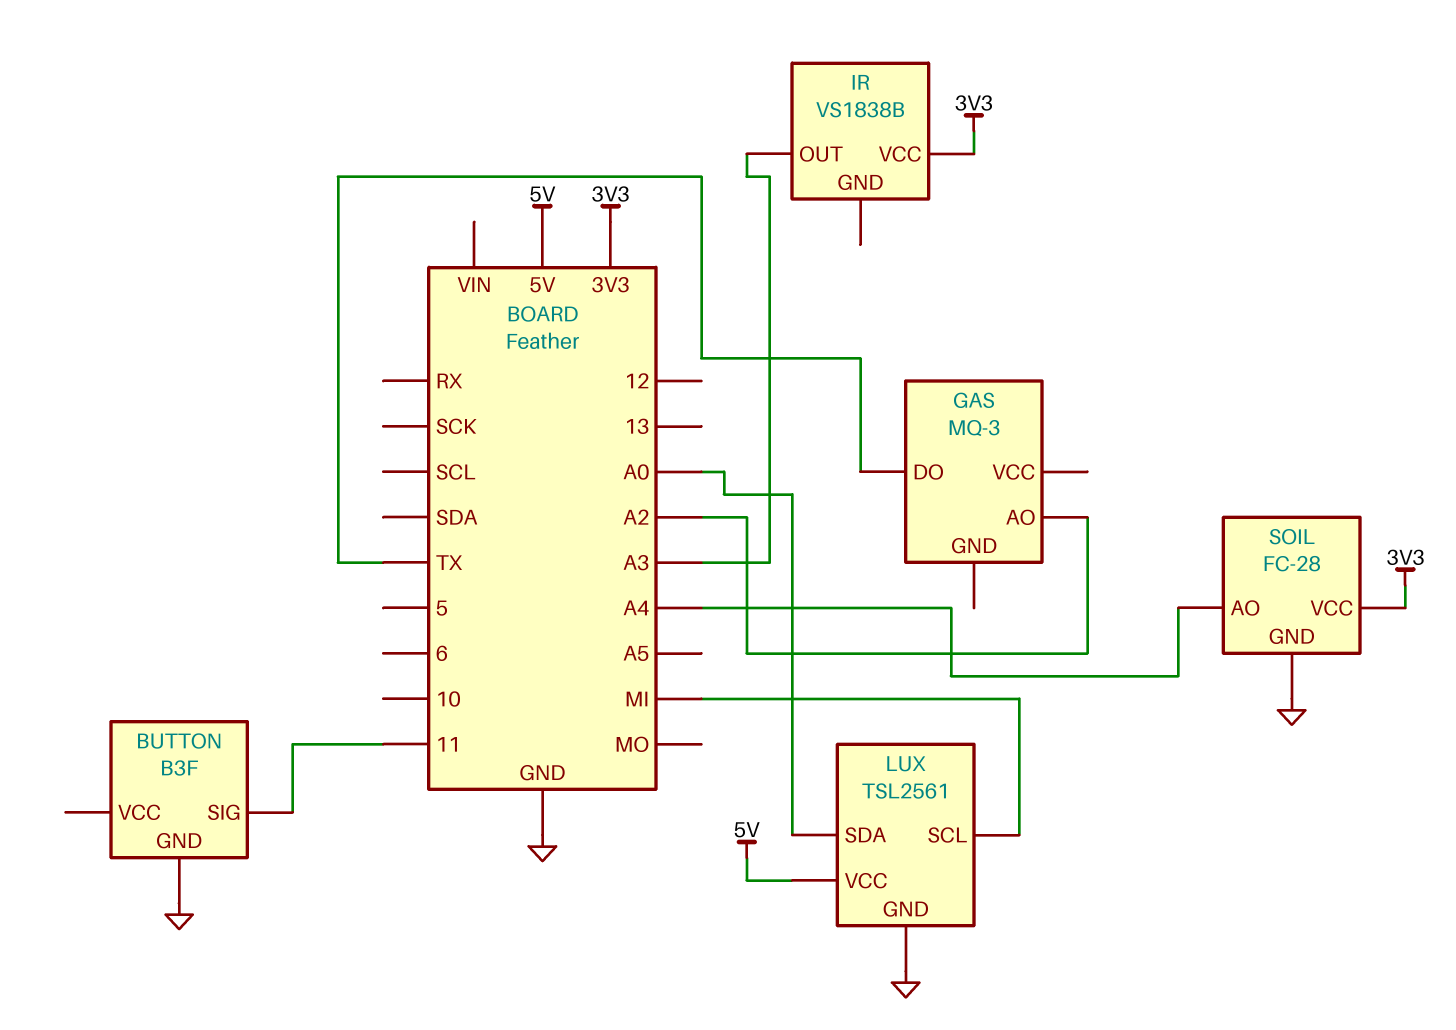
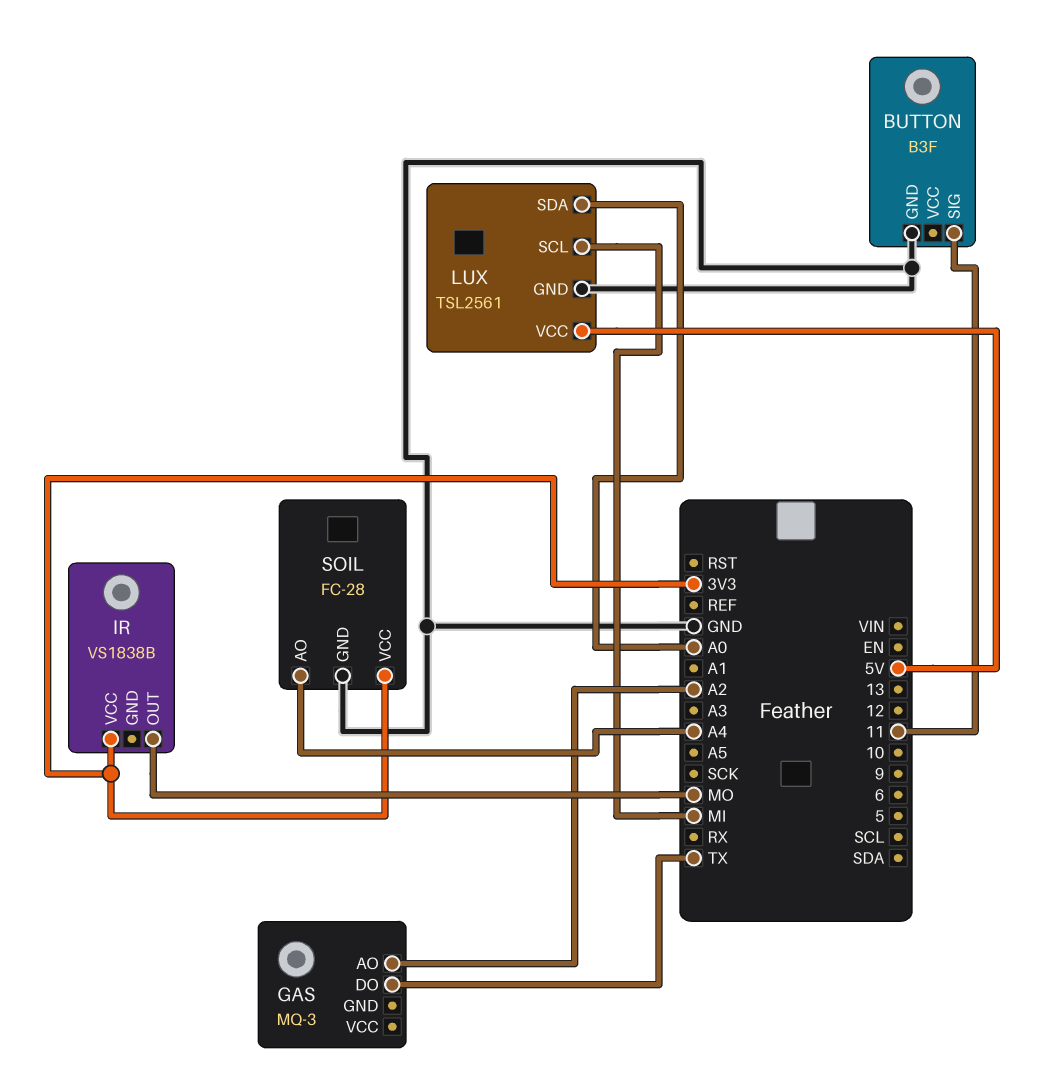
IR pin OUT: A3 -> MO

